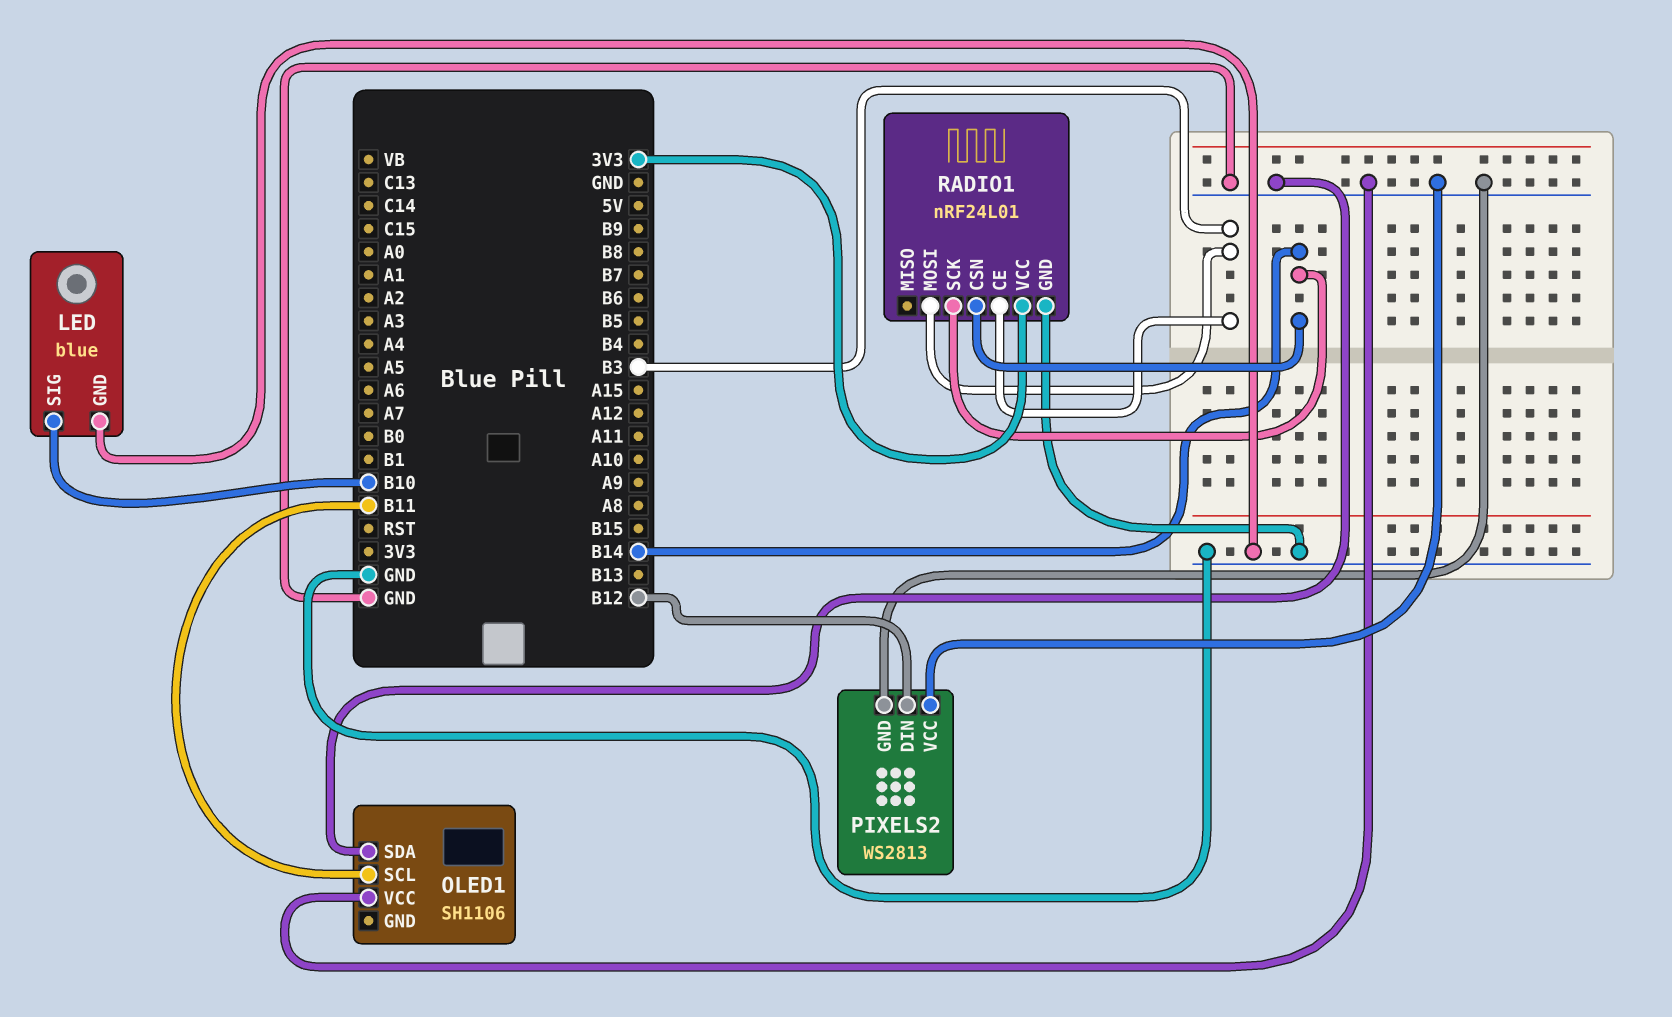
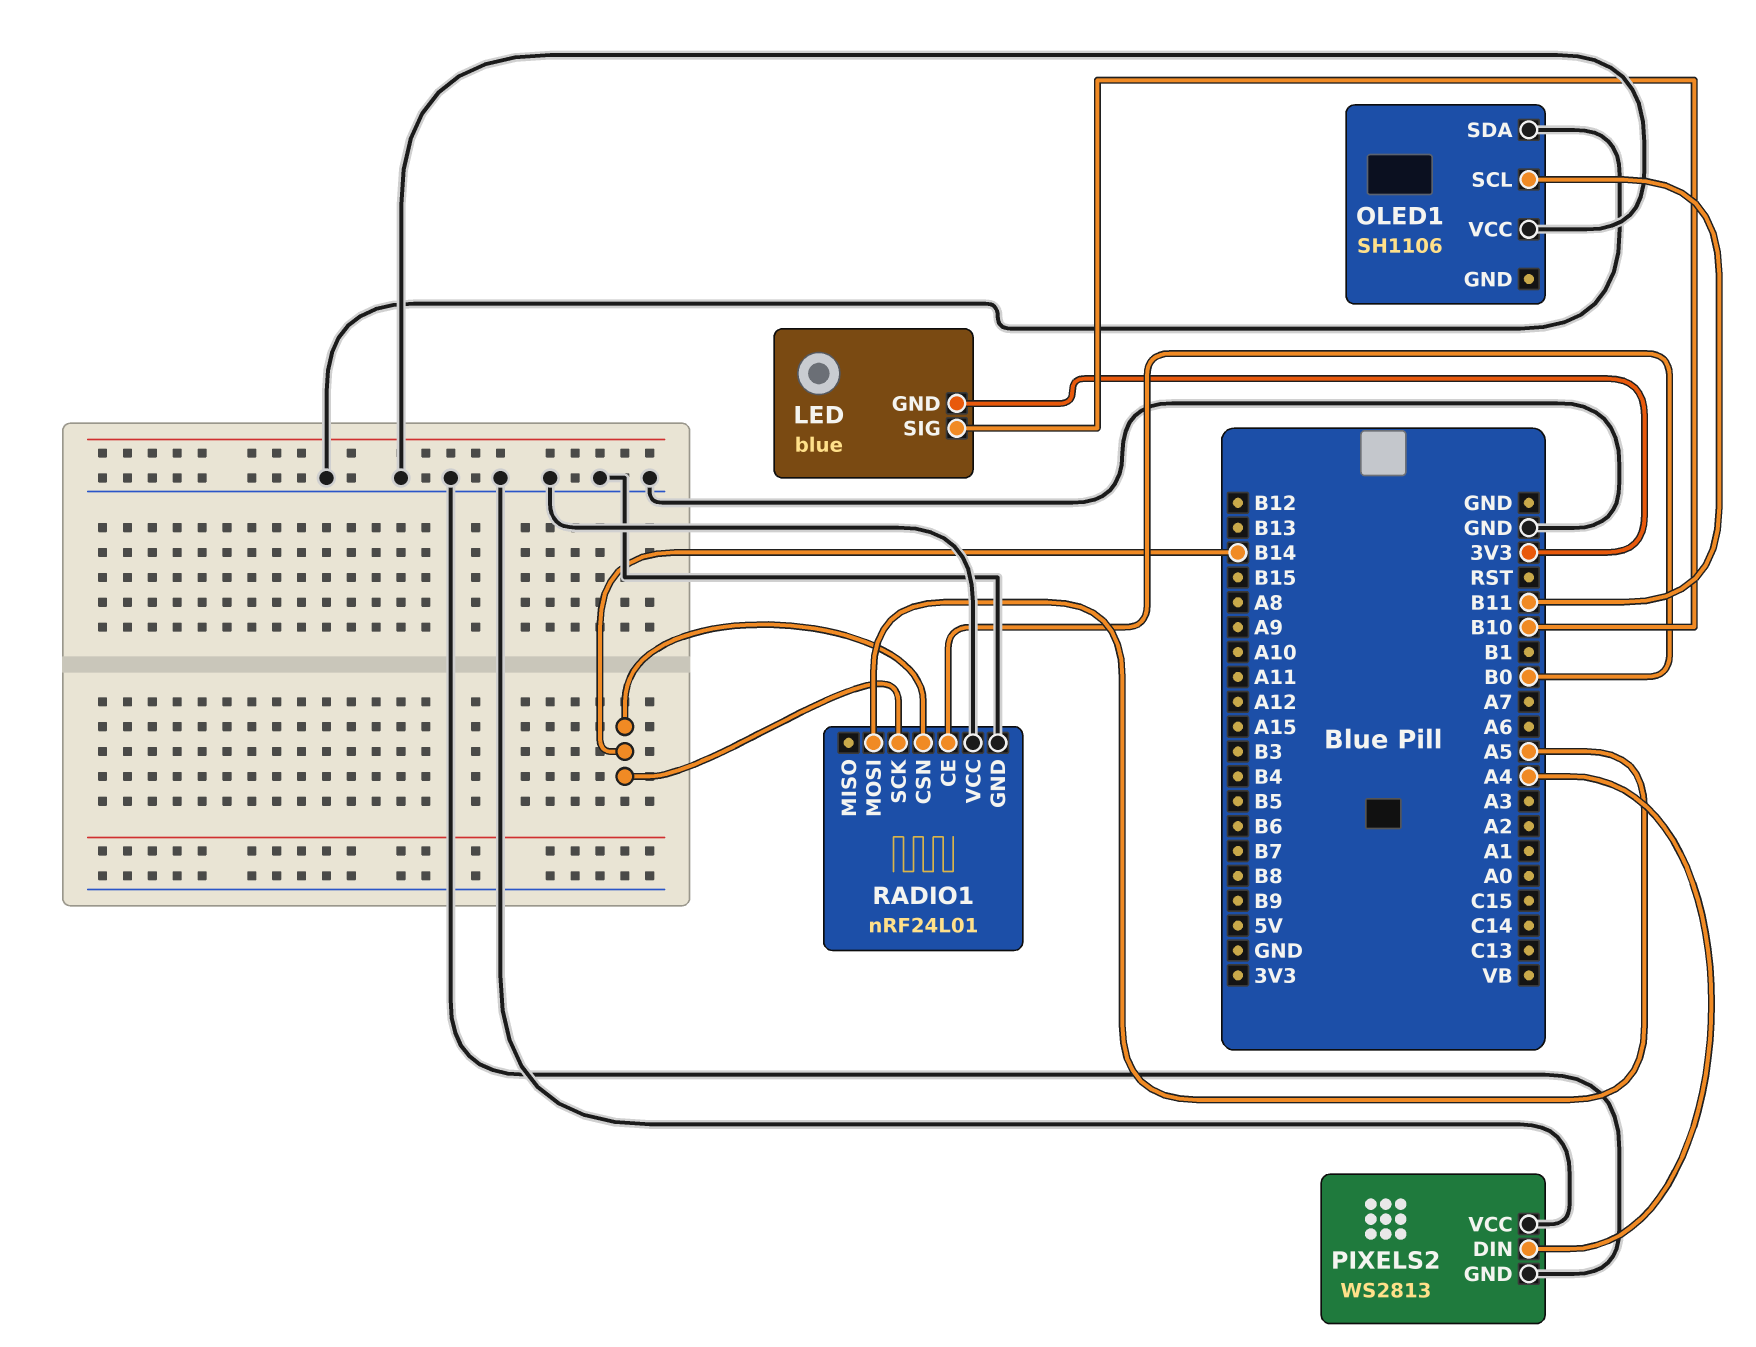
LED pin GND: GND -> 3V3
PIXELS2 pin DIN: B12 -> A4
RADIO1 pin CE: B3 -> B0
RADIO1 pin MOSI: B3 -> A5
RADIO1 pin VCC: 3V3 -> GND

